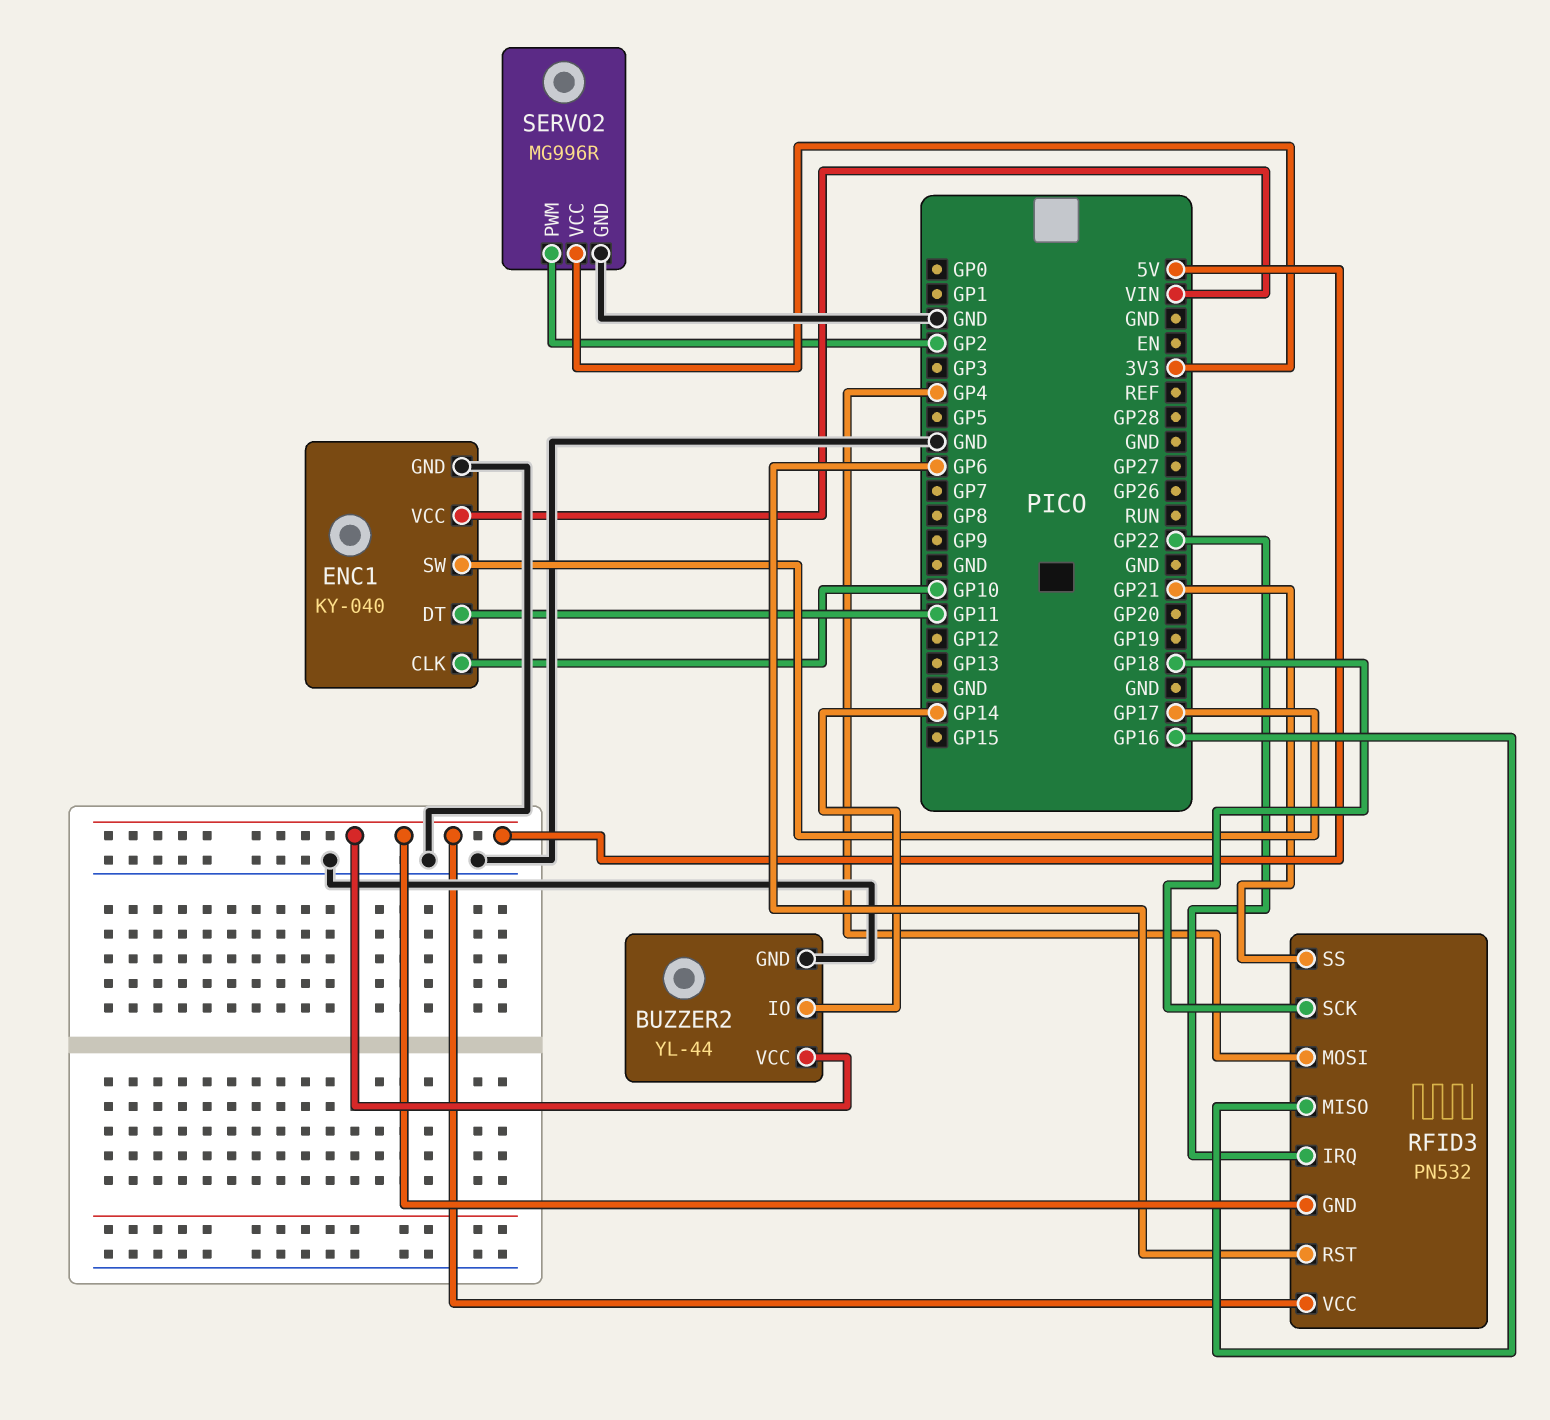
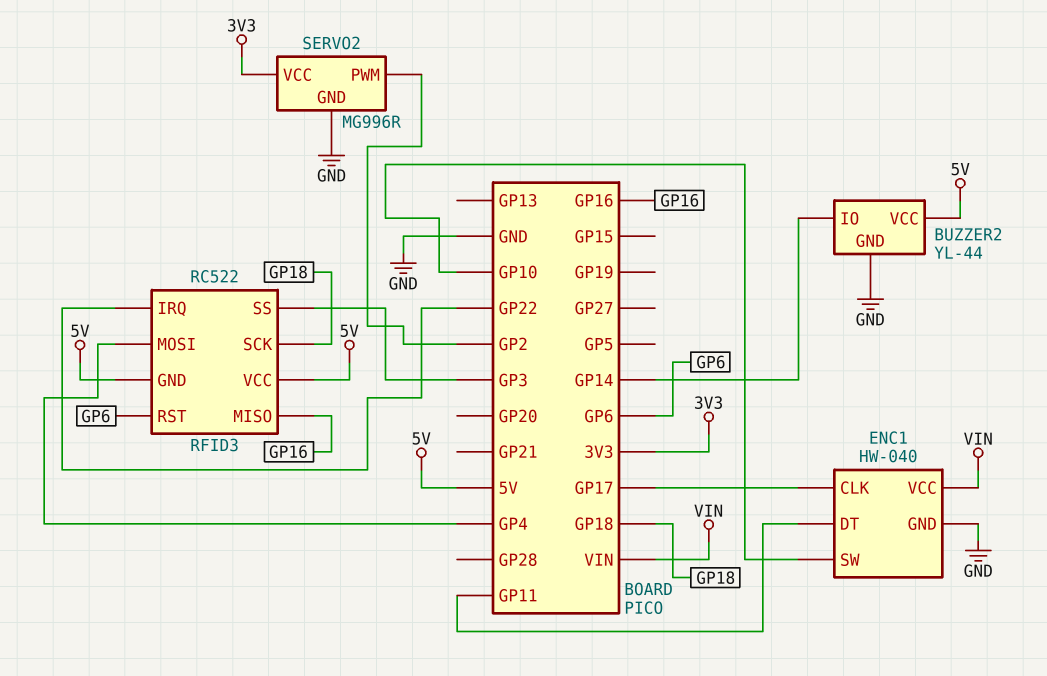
ENC1: KY-040 -> HW-040
ENC1 pin CLK: GP10 -> GP17
ENC1 pin SW: GP17 -> GP10
RFID3: PN532 -> RC522
RFID3 pin SS: GP21 -> GP3

